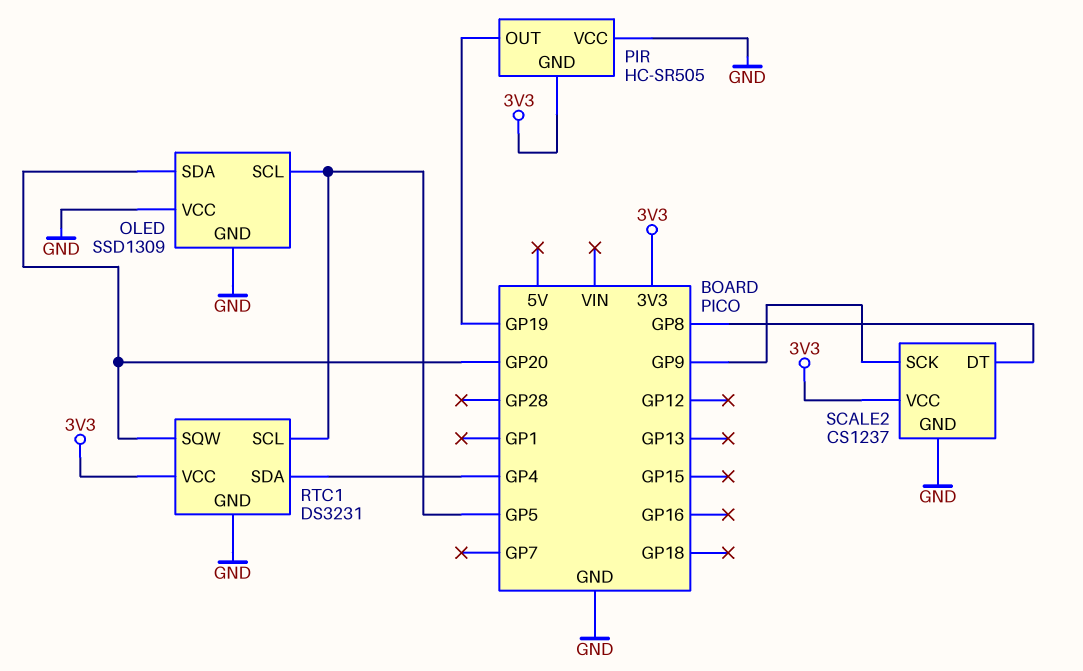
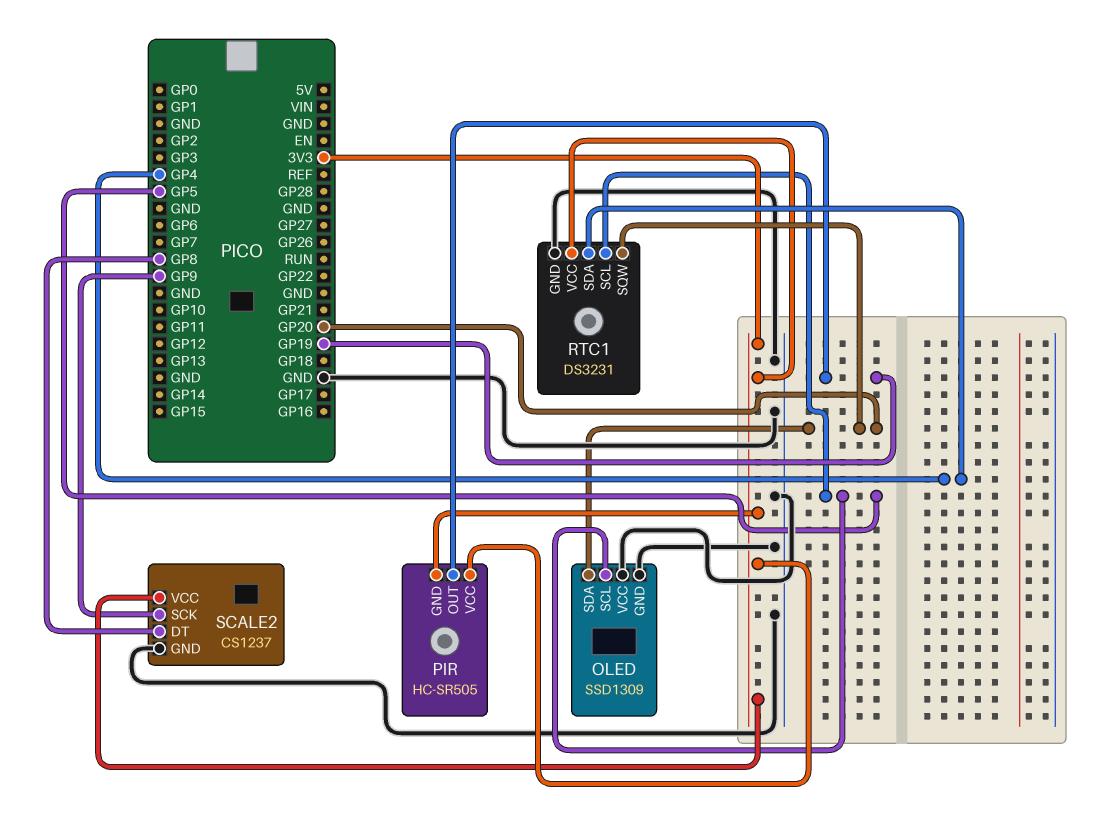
PIR pin VCC: GND -> 3V3

